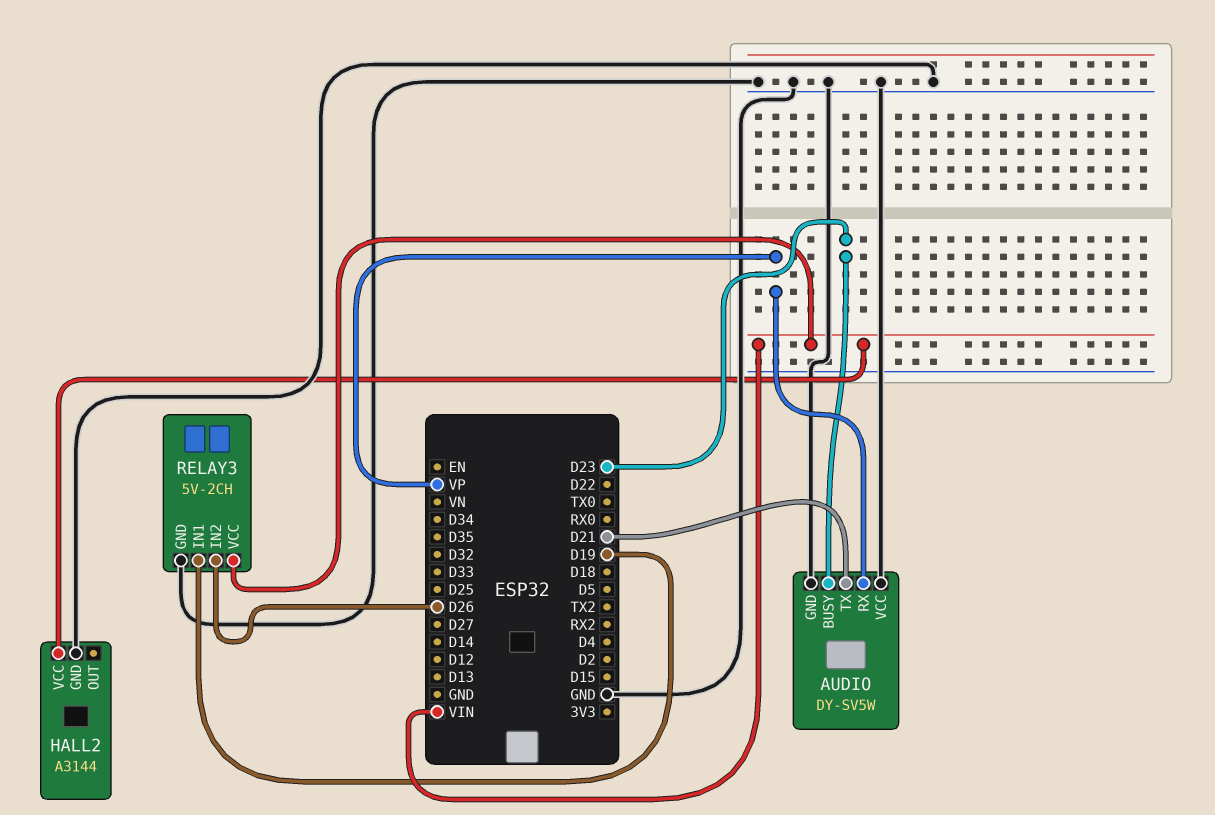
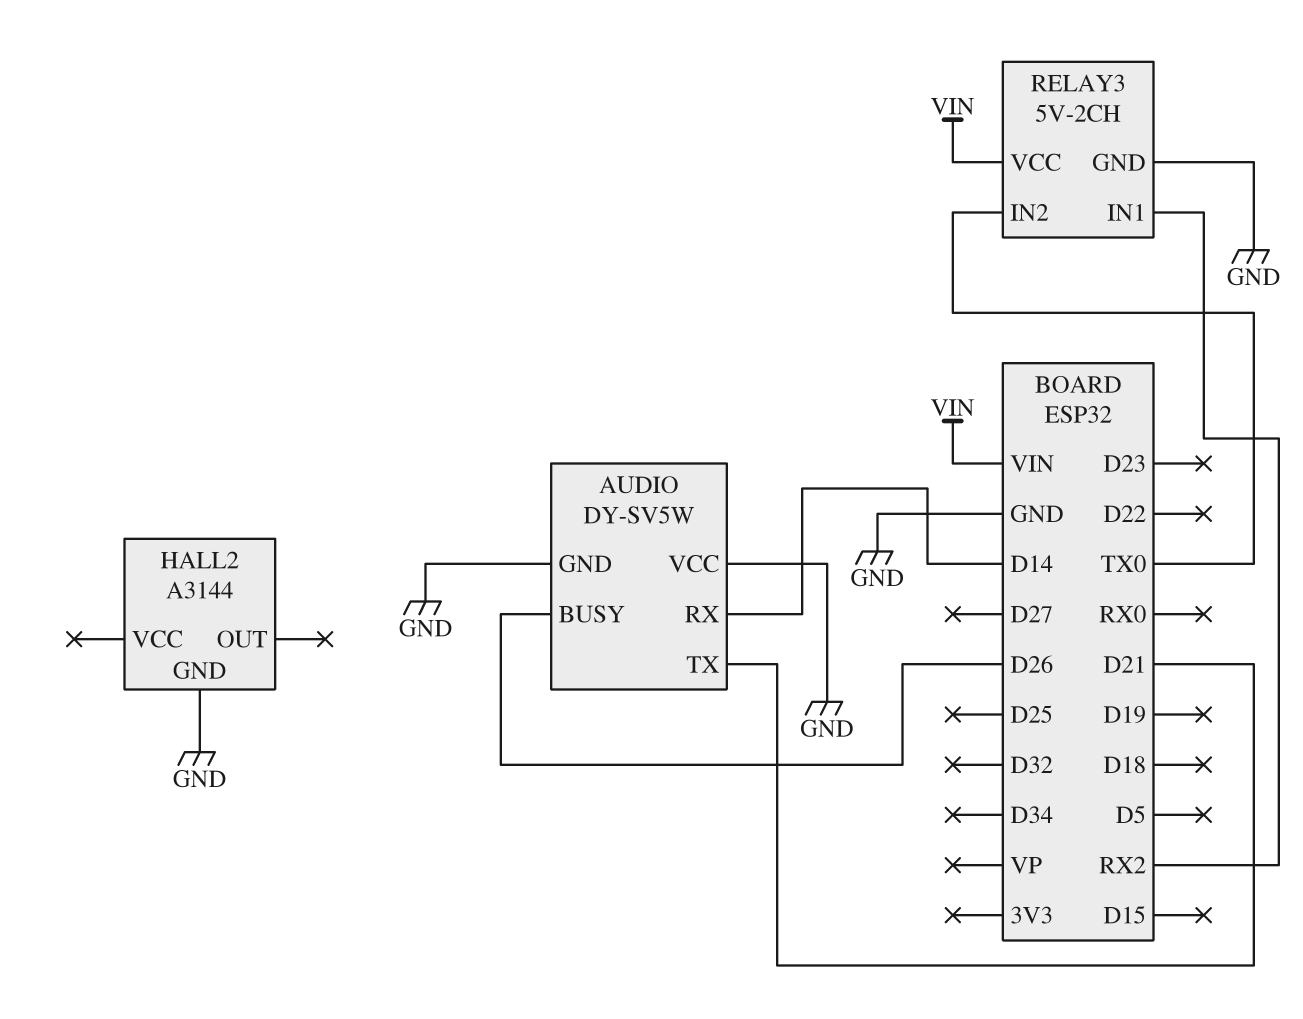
AUDIO pin BUSY: D23 -> D26
AUDIO pin RX: VP -> D14
HALL2 pin VCC: VIN -> none
RELAY3 pin IN1: D19 -> RX2
RELAY3 pin IN2: D26 -> TX0

